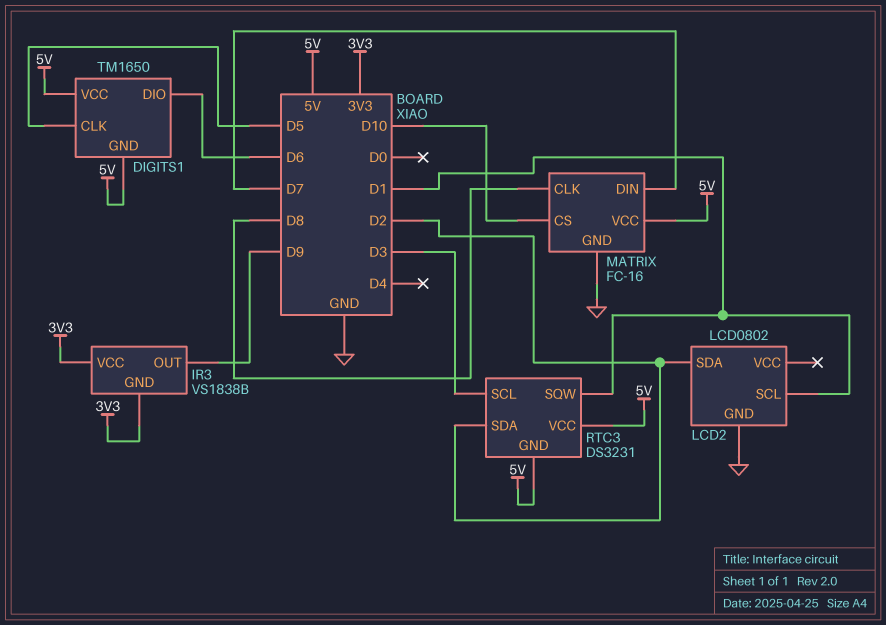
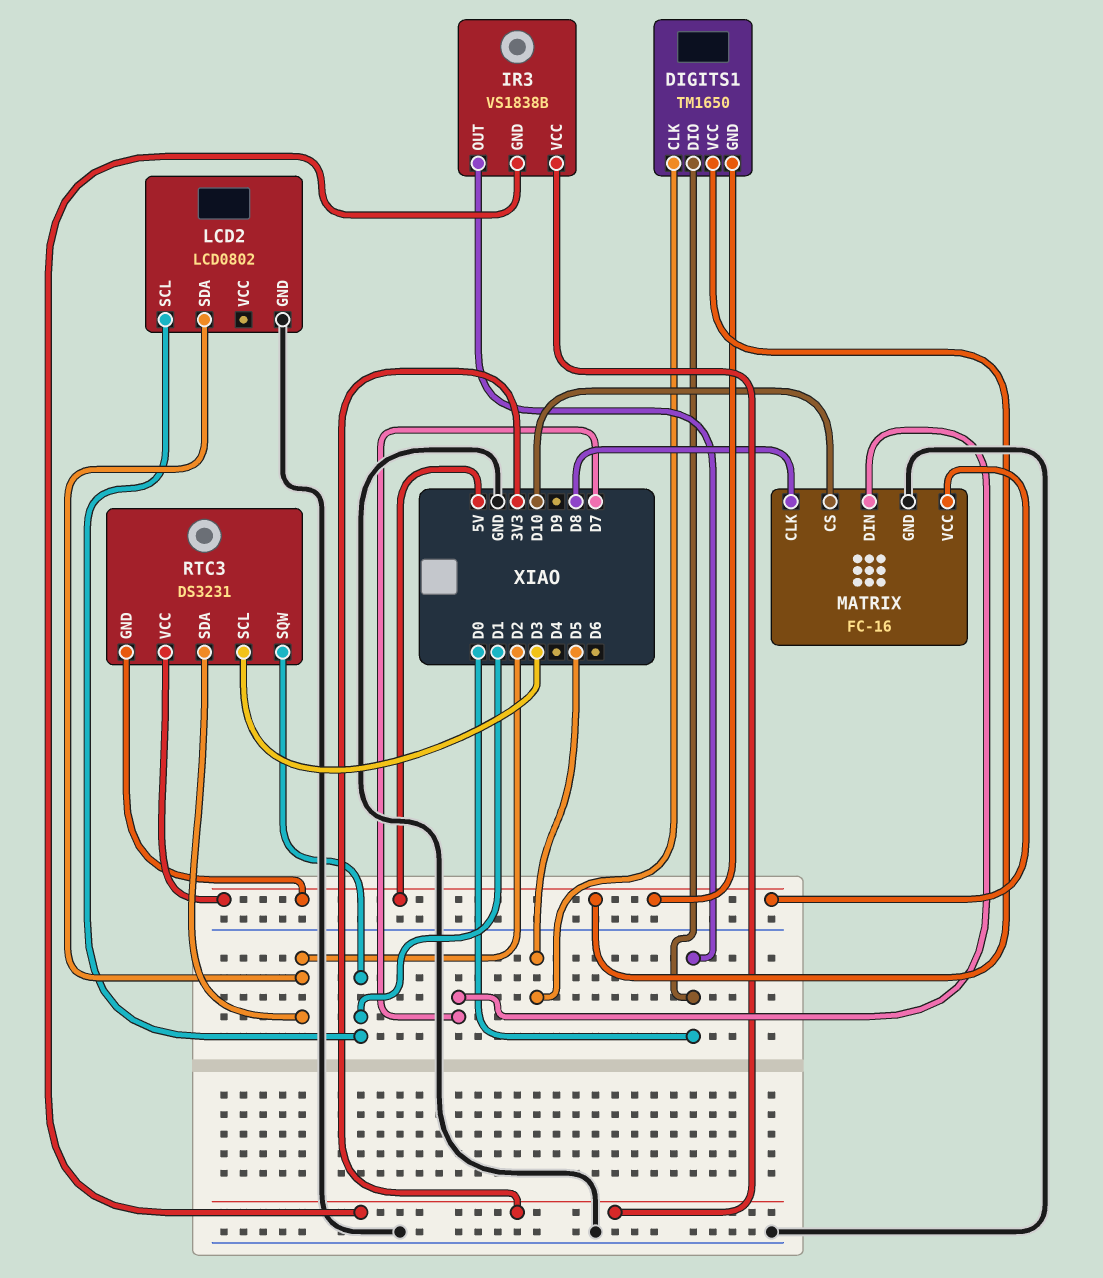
DIGITS1 pin DIO: D6 -> D0
IR3 pin OUT: D9 -> D0

